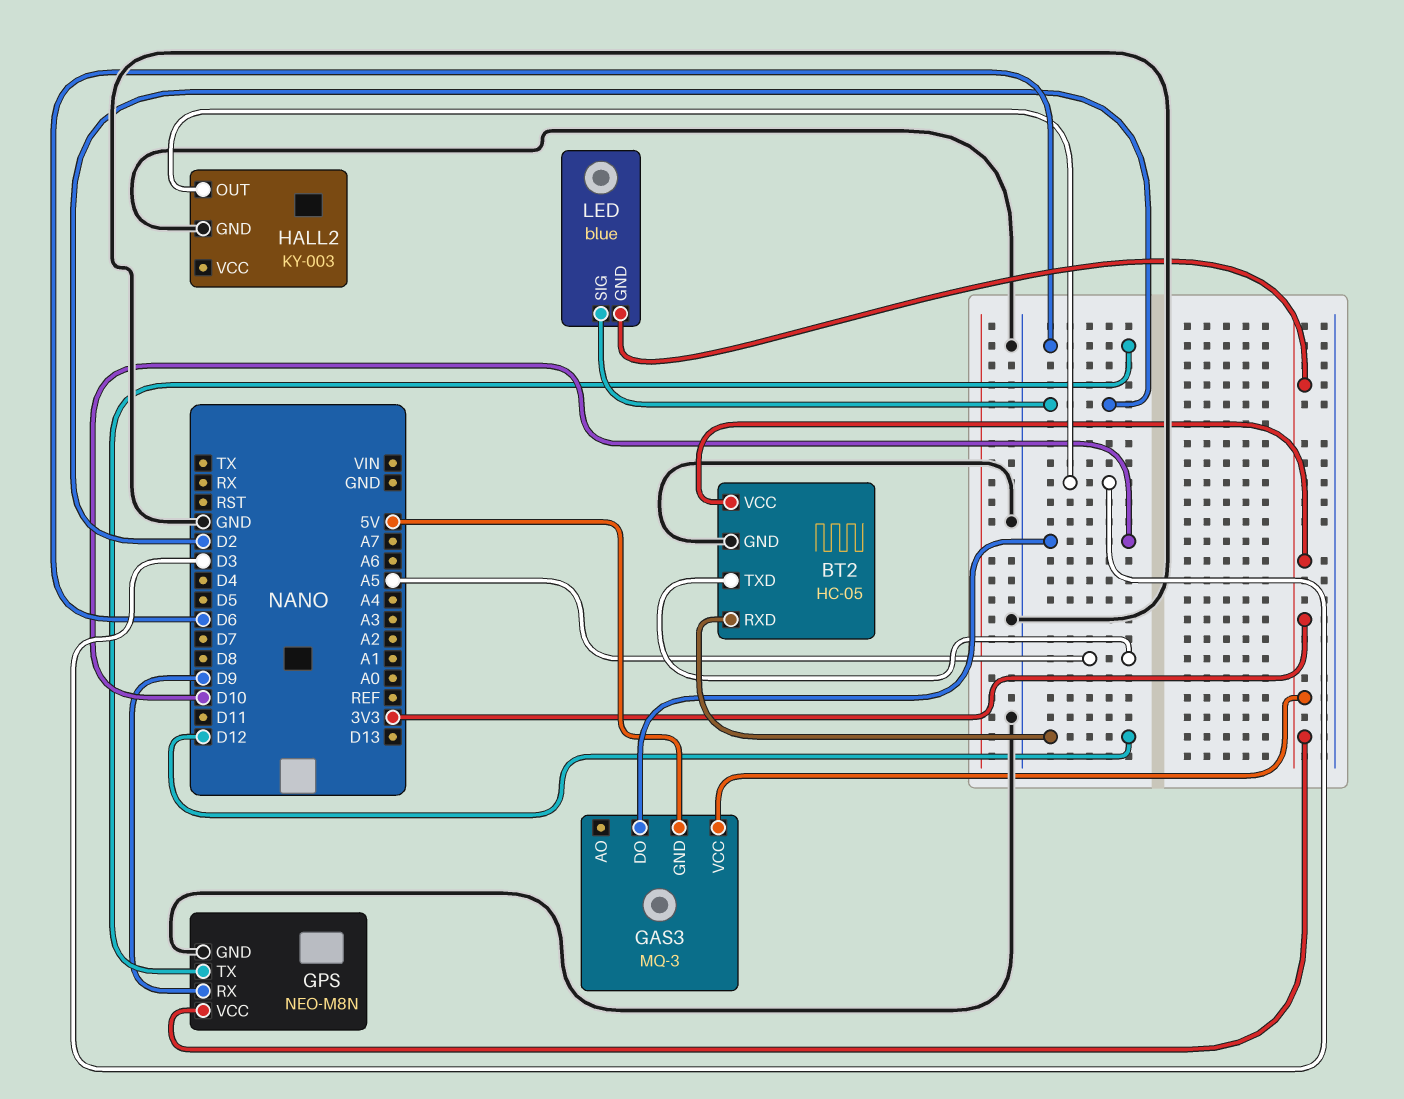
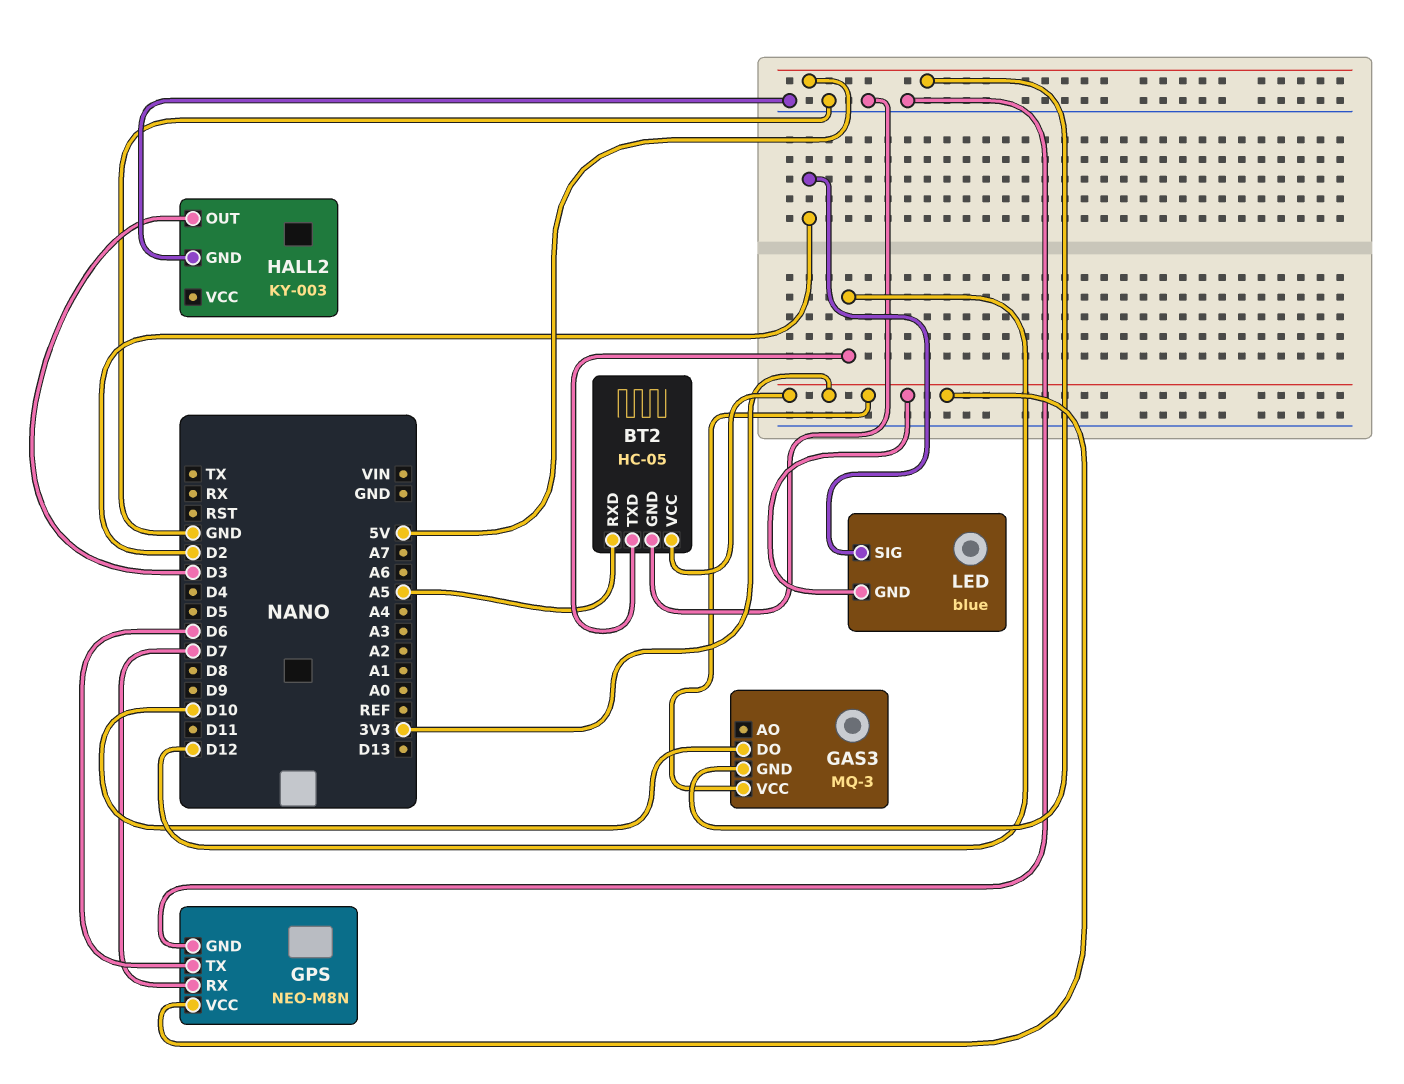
BT2 pin RXD: D12 -> A5
BT2 pin TXD: A5 -> D12
GPS pin RX: D9 -> D7

